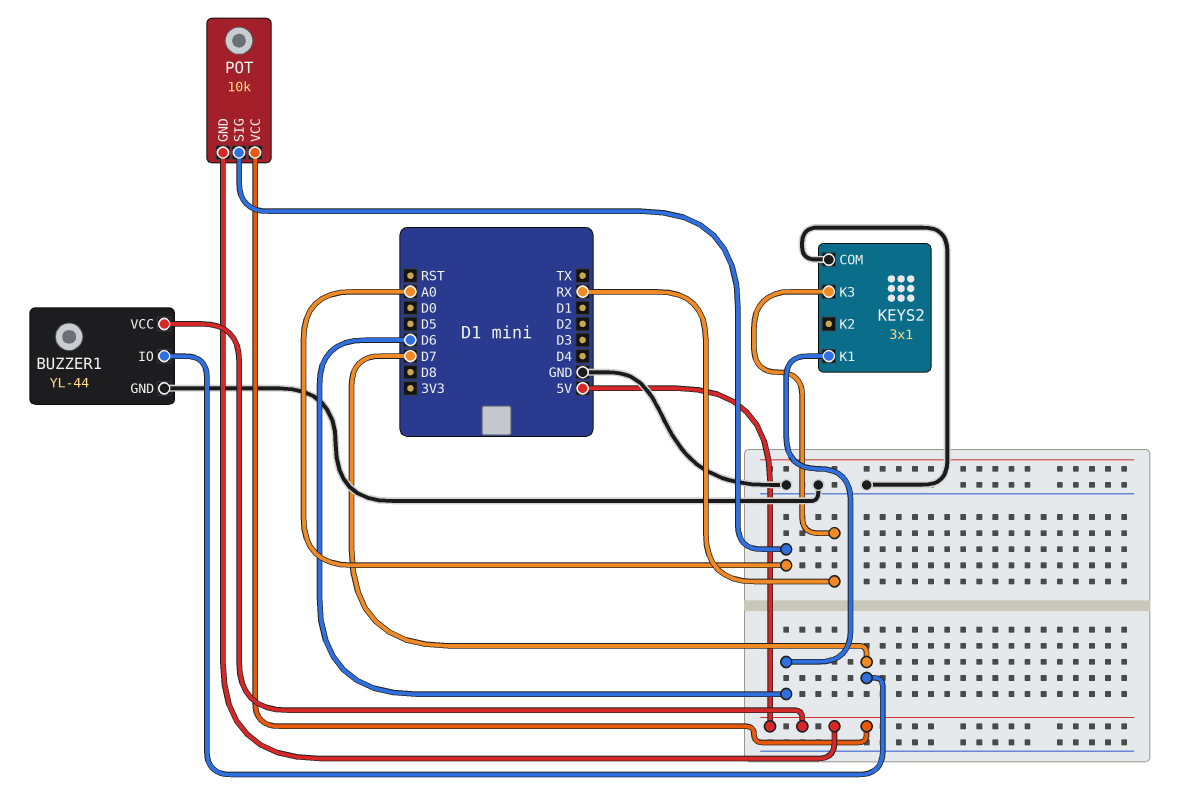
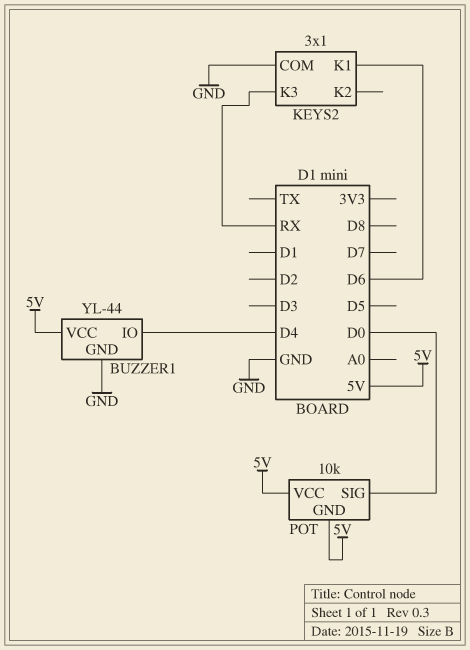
BUZZER1 pin IO: D7 -> D4
POT pin SIG: A0 -> D0

